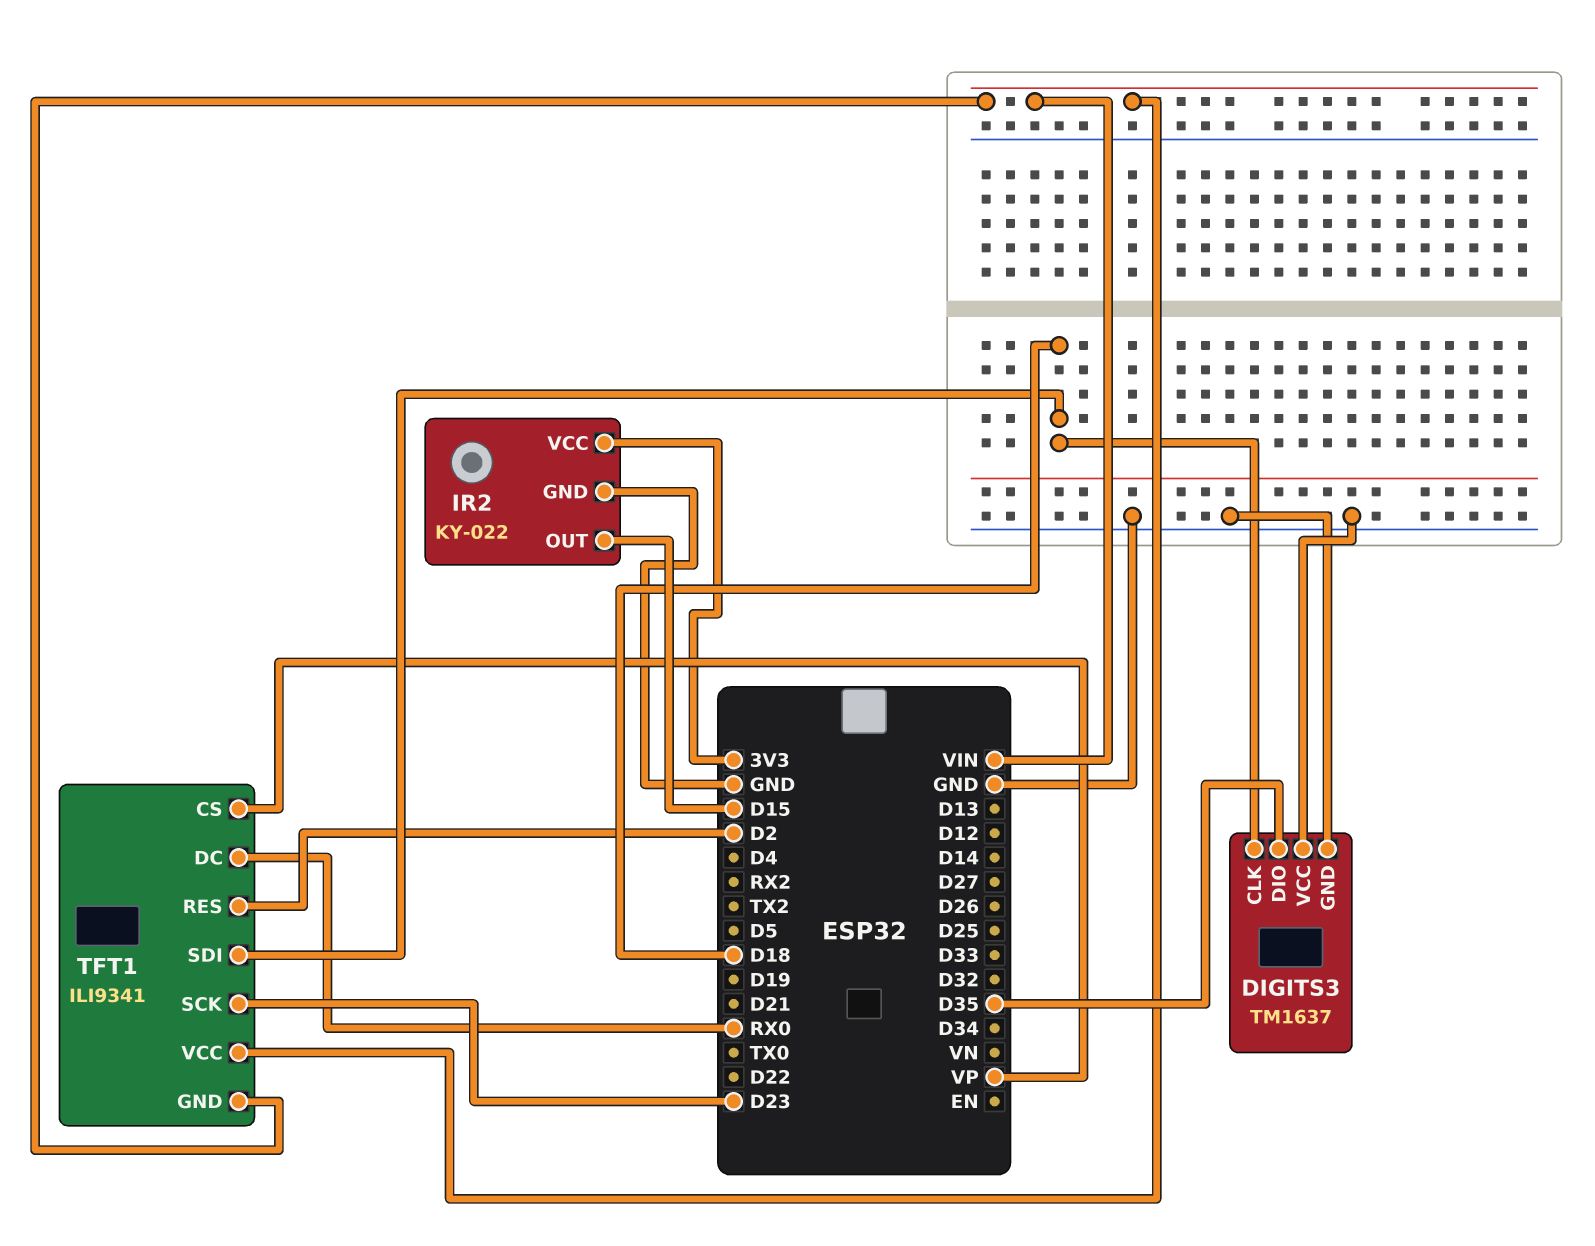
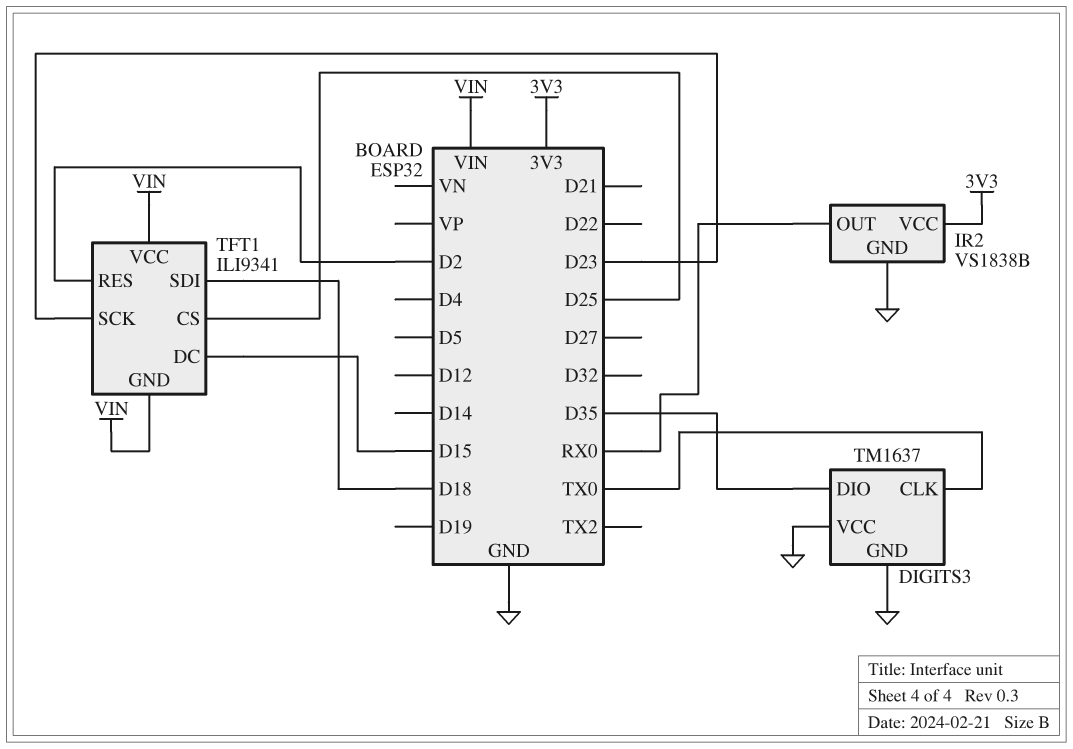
DIGITS3 pin CLK: D18 -> TX0
IR2: KY-022 -> VS1838B
IR2 pin OUT: D15 -> RX0
TFT1 pin CS: VP -> D25
TFT1 pin DC: RX0 -> D15

